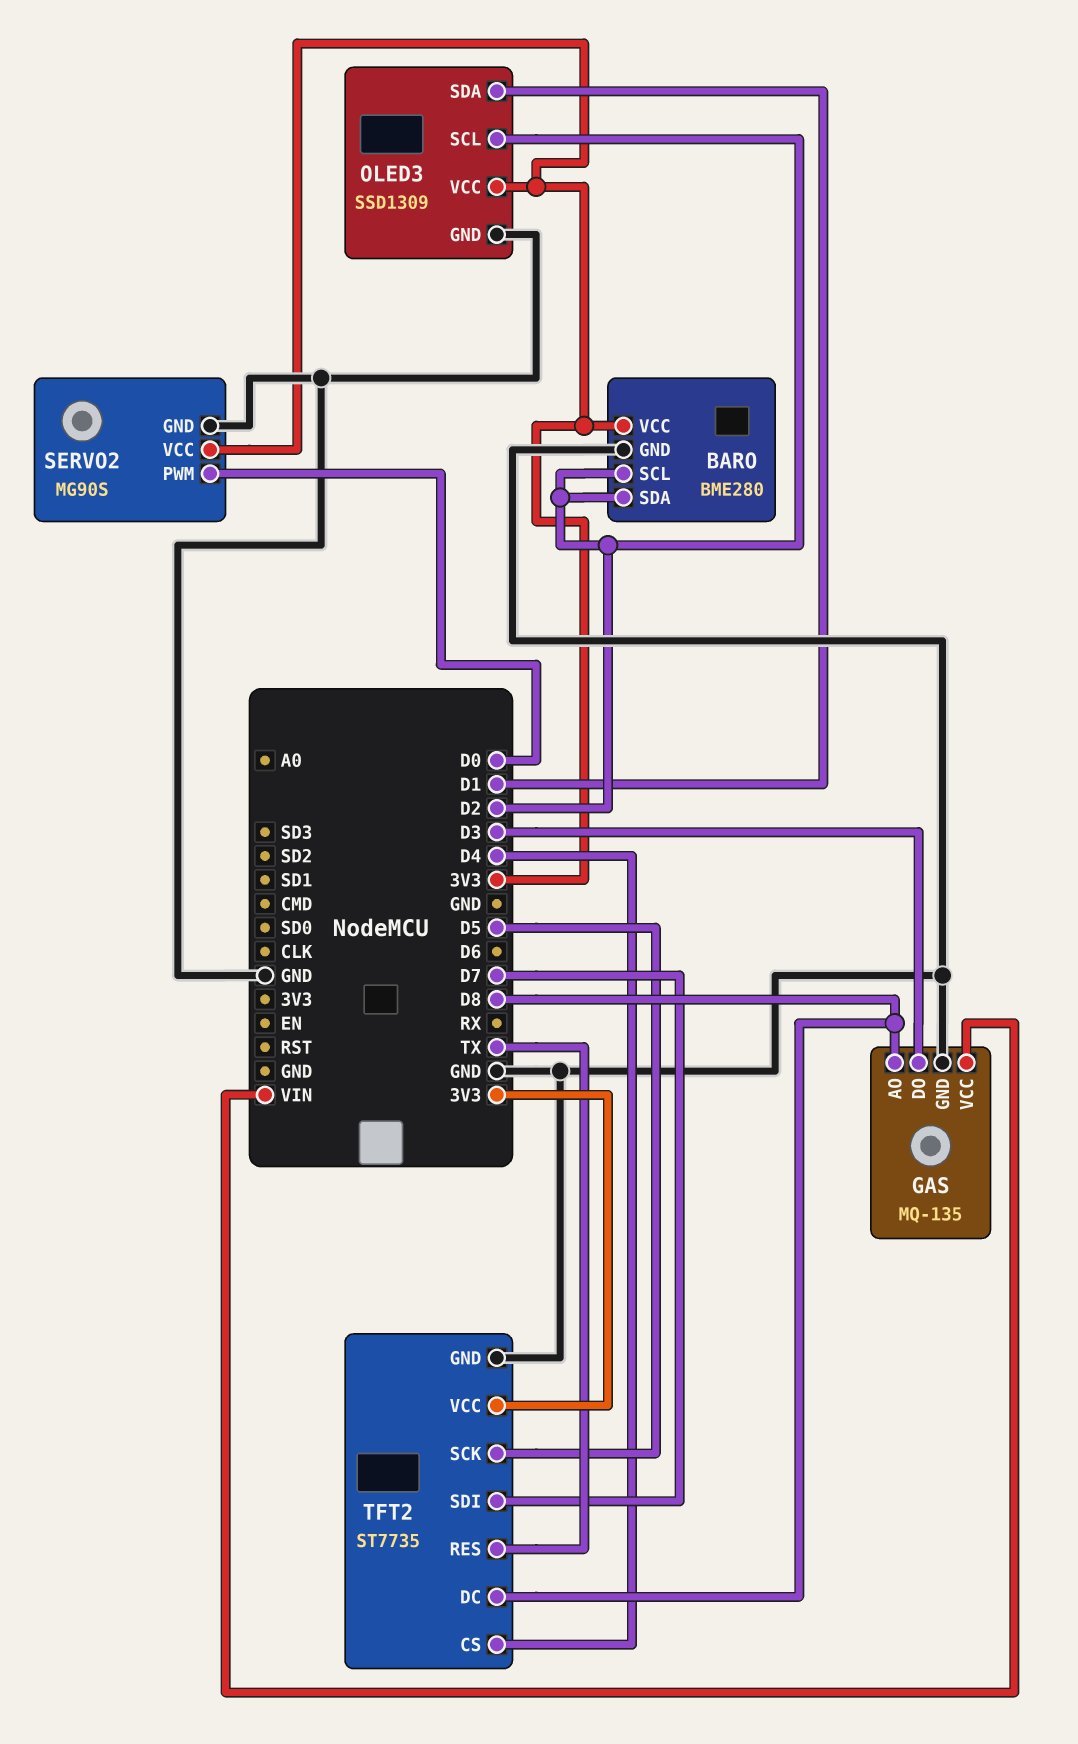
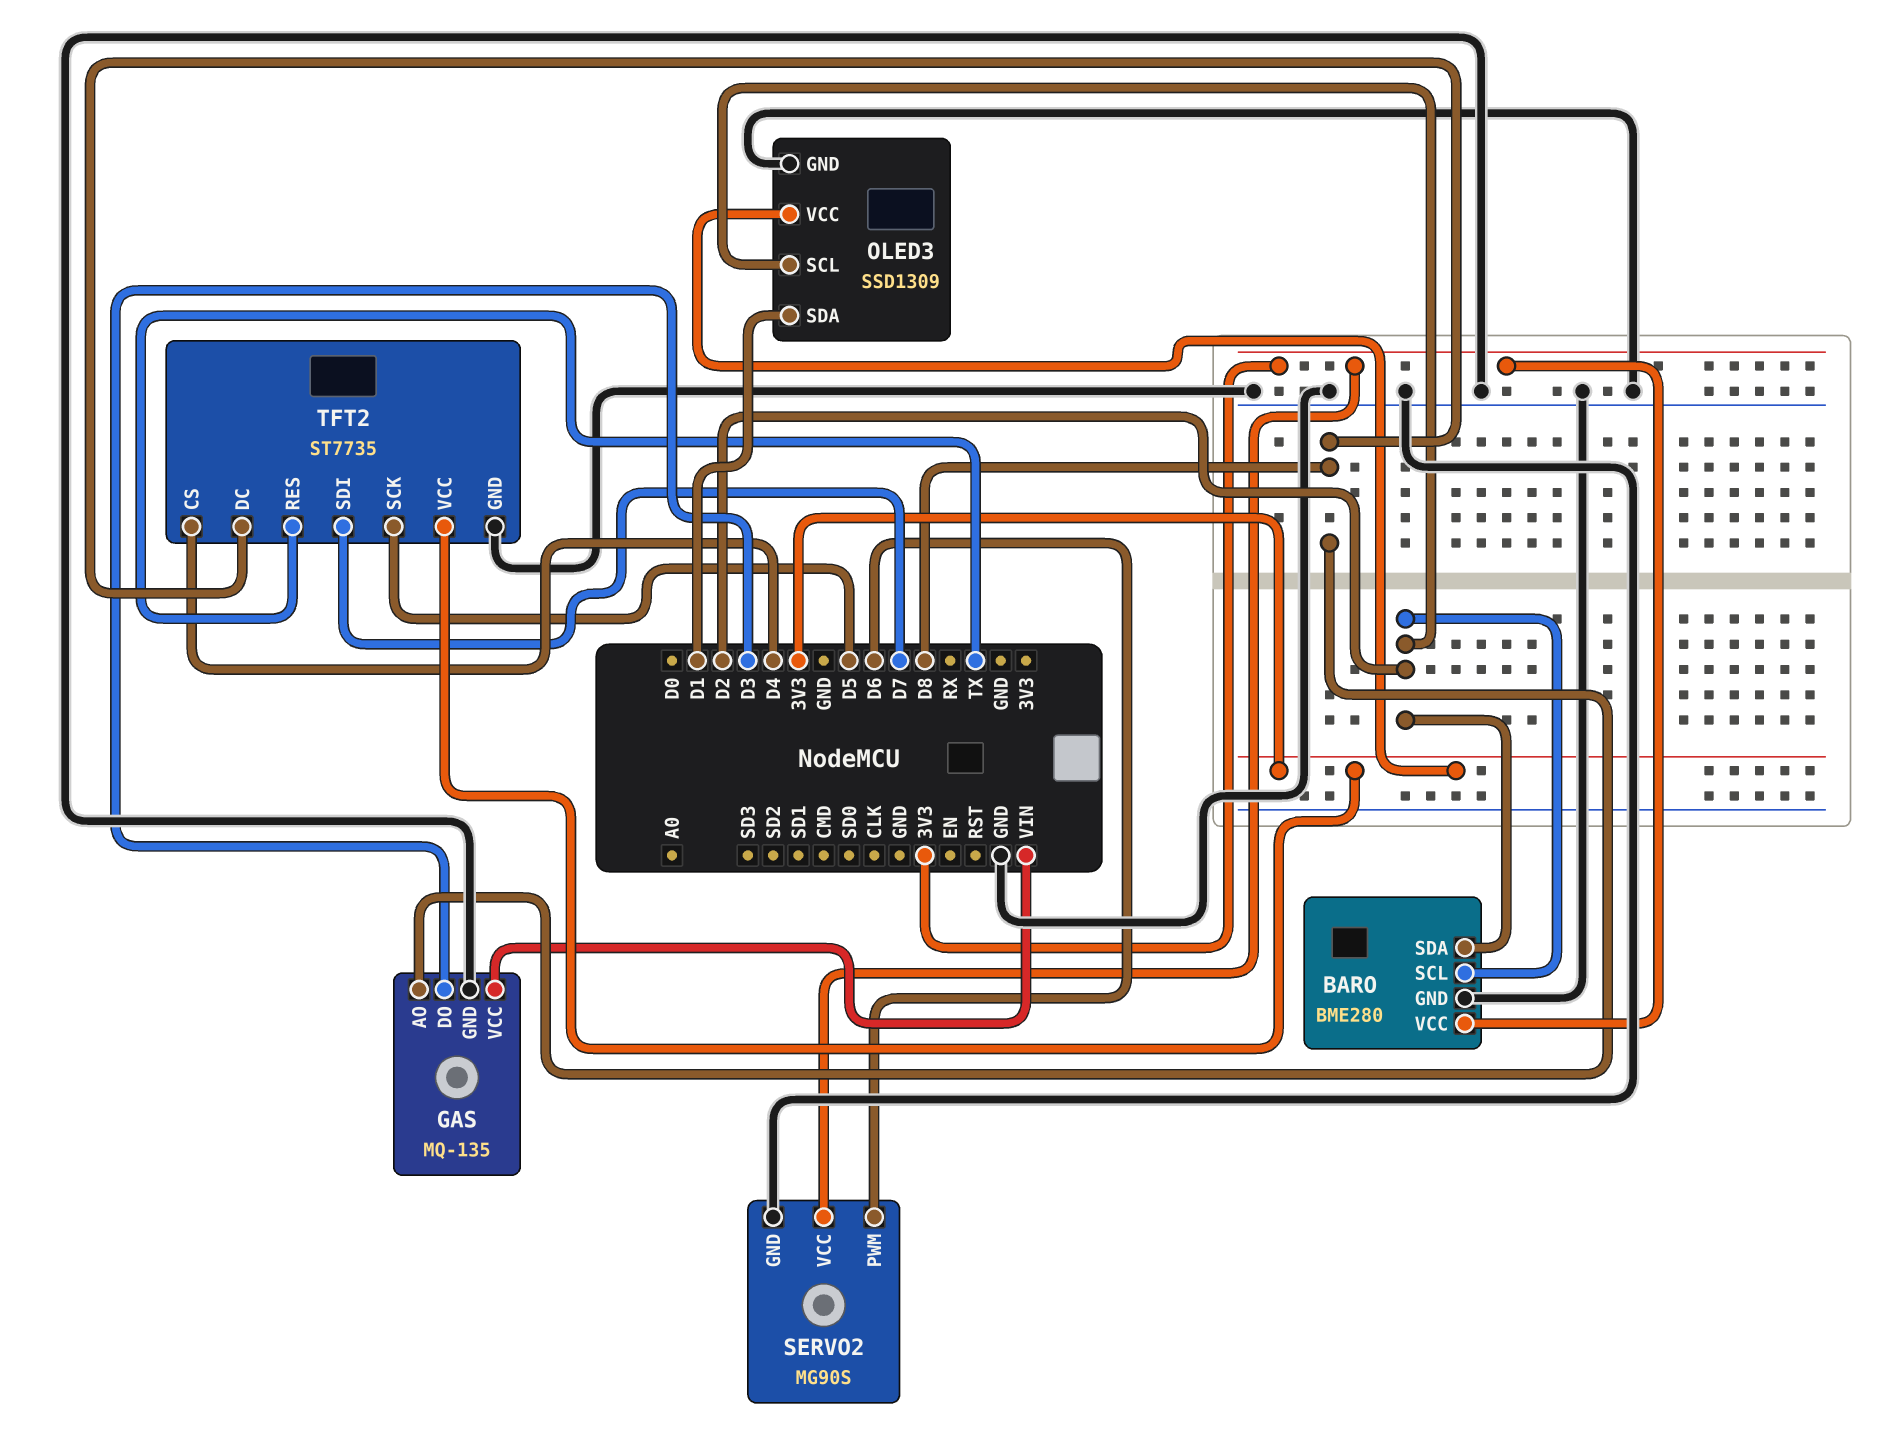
SERVO2 pin PWM: D0 -> D6

